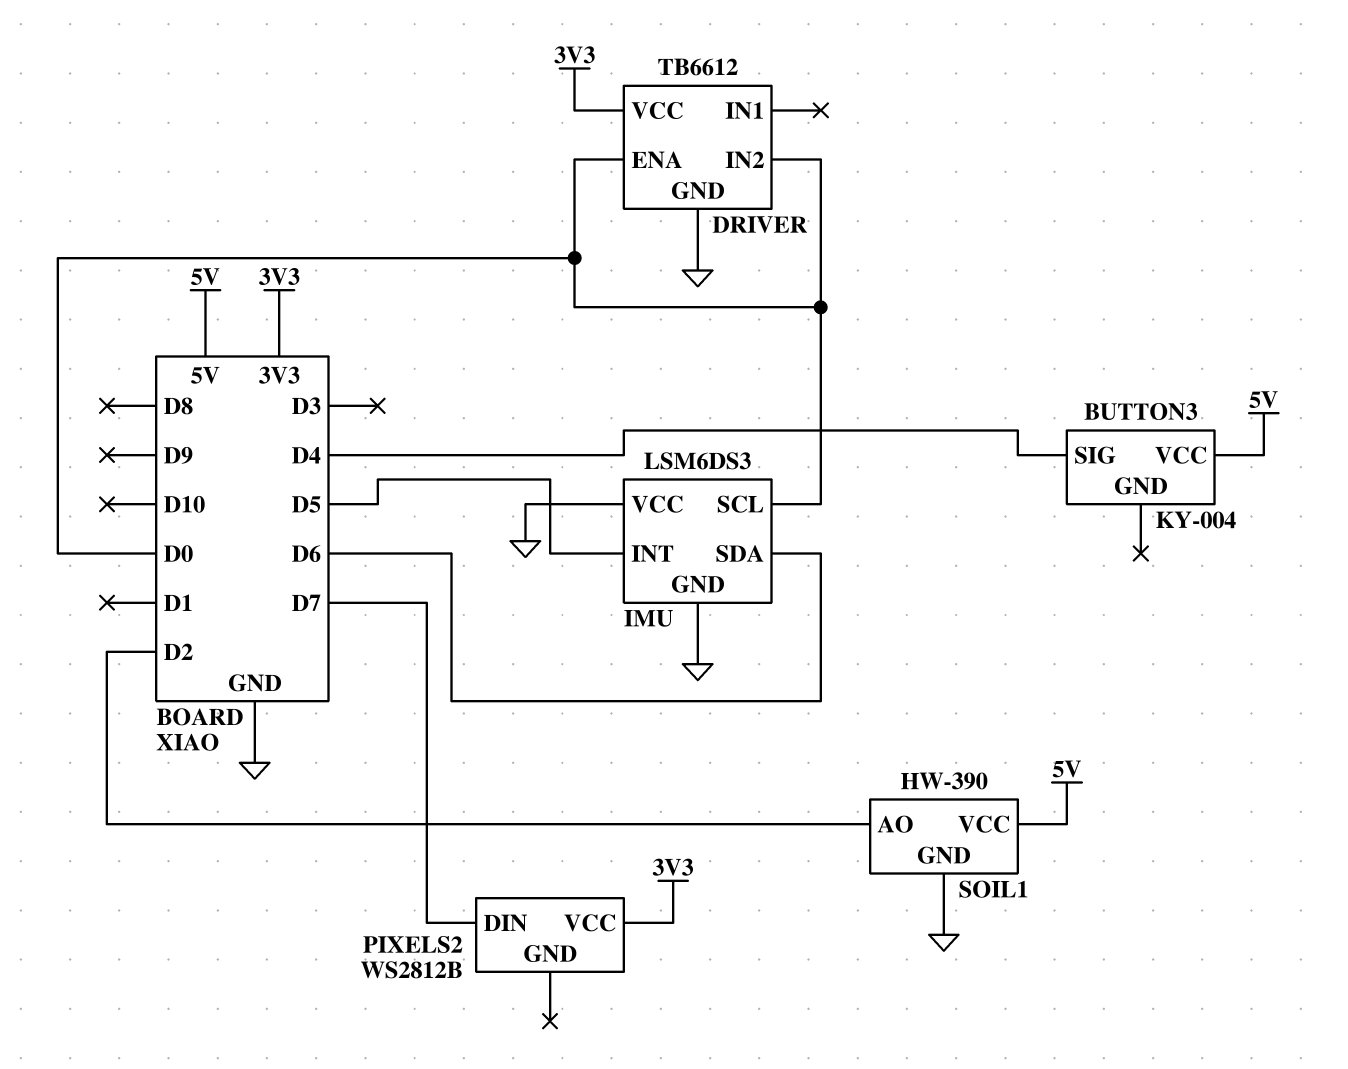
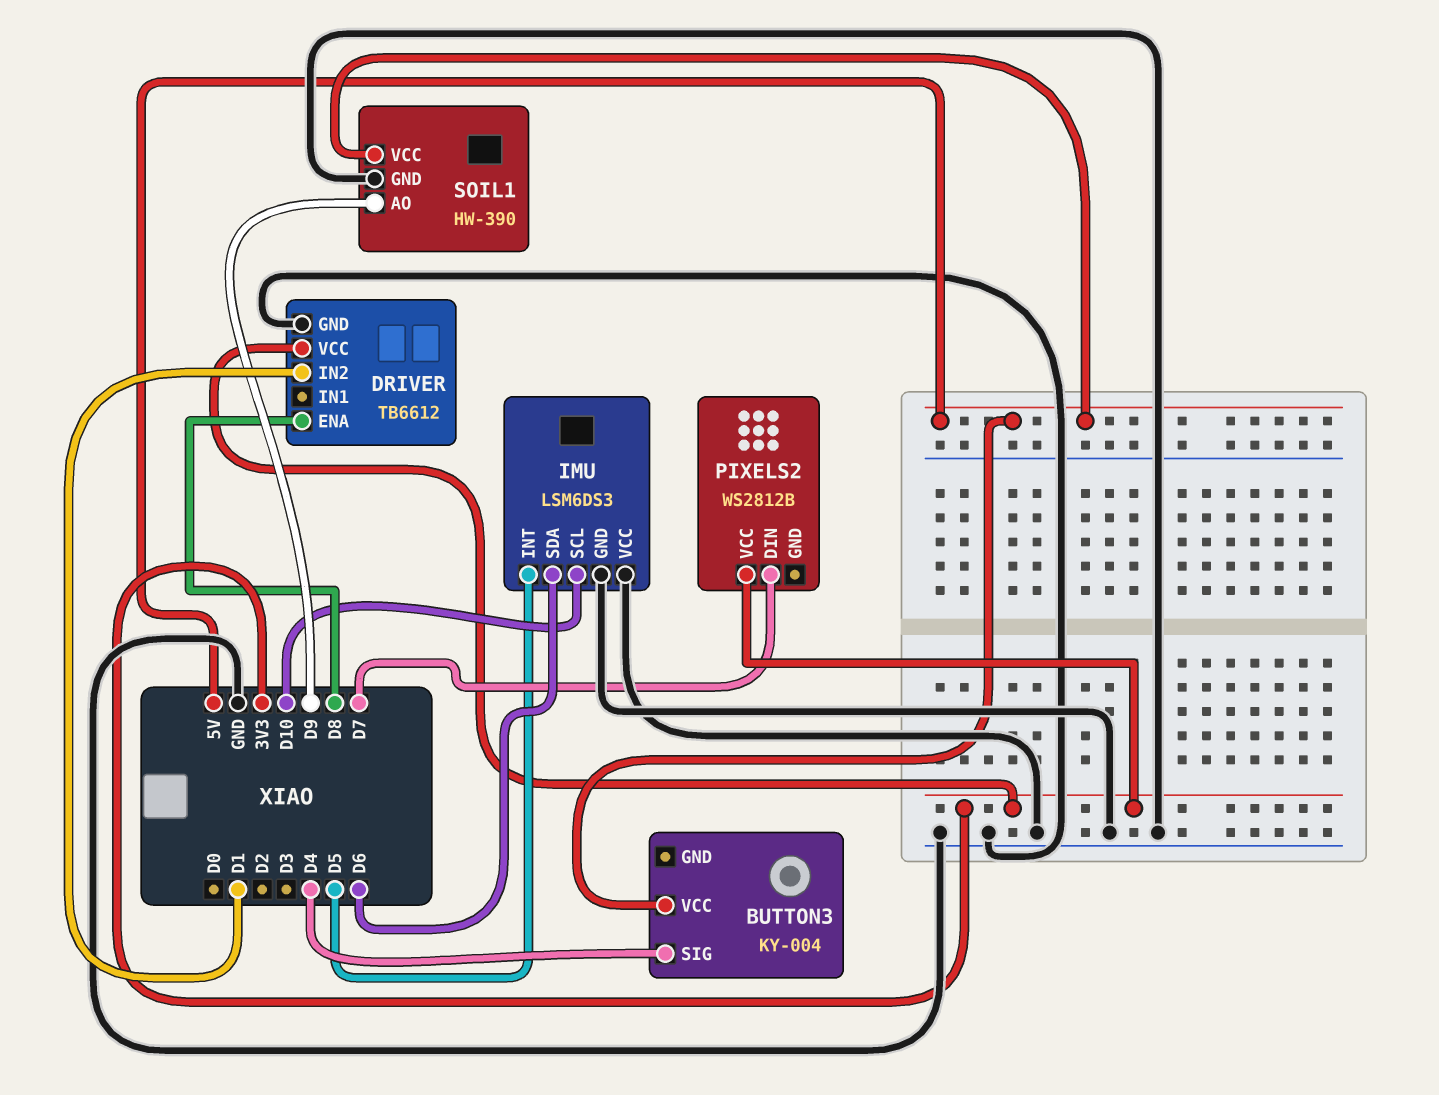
DRIVER pin ENA: D0 -> D8
DRIVER pin IN2: D0 -> D1
IMU pin SCL: D0 -> D10
SOIL1 pin AO: D2 -> D9

